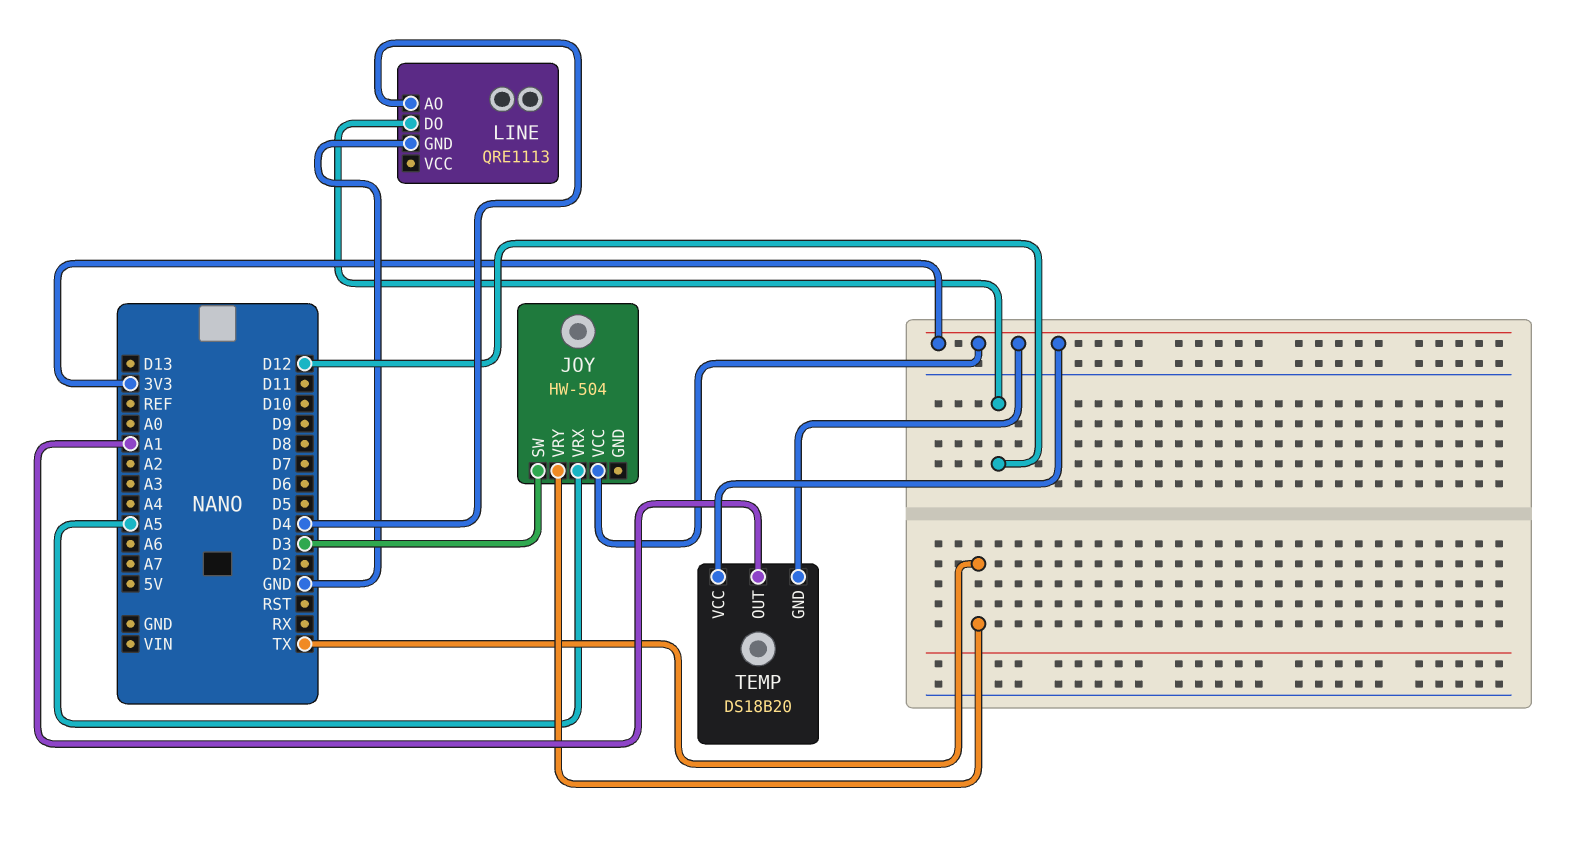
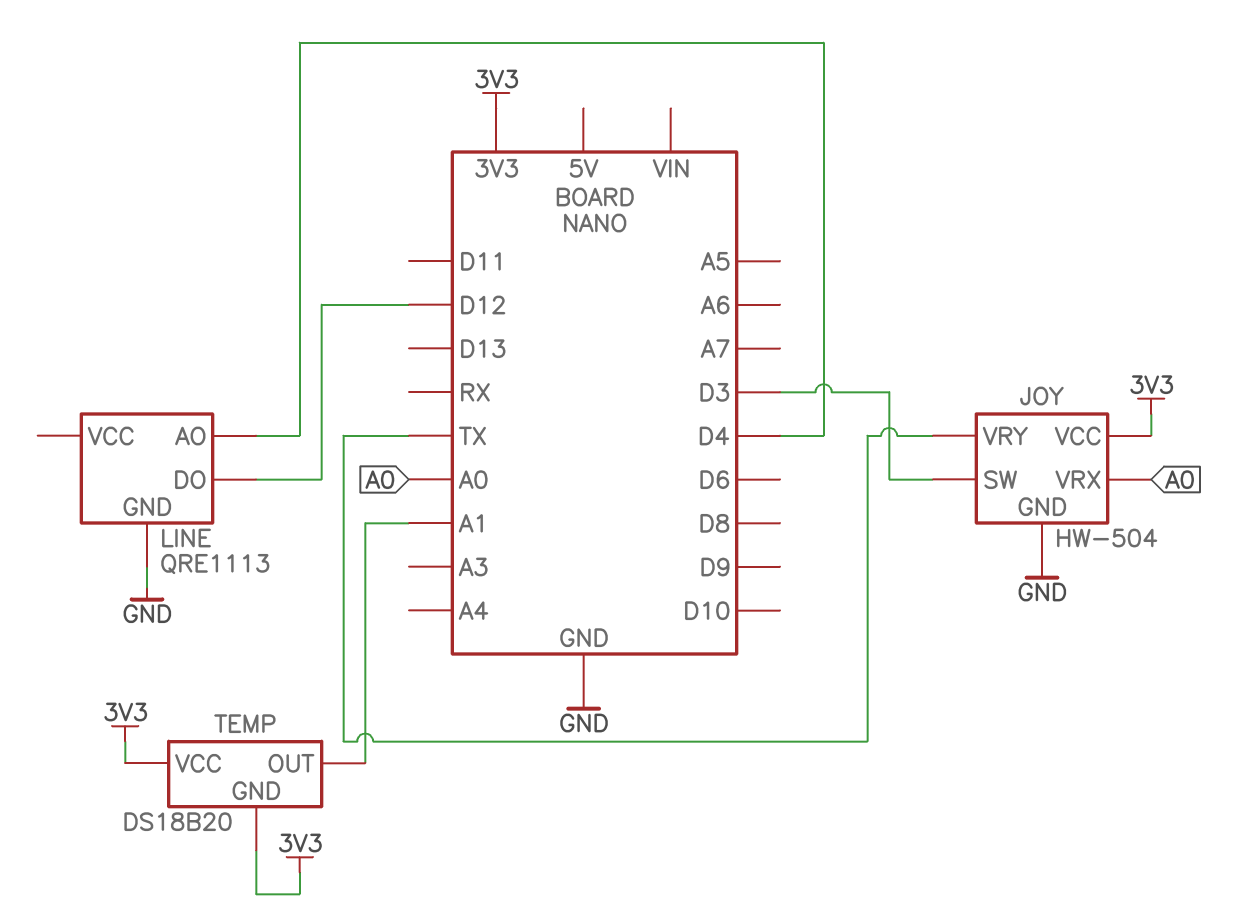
JOY pin GND: none -> GND
JOY pin VRX: A5 -> A0

